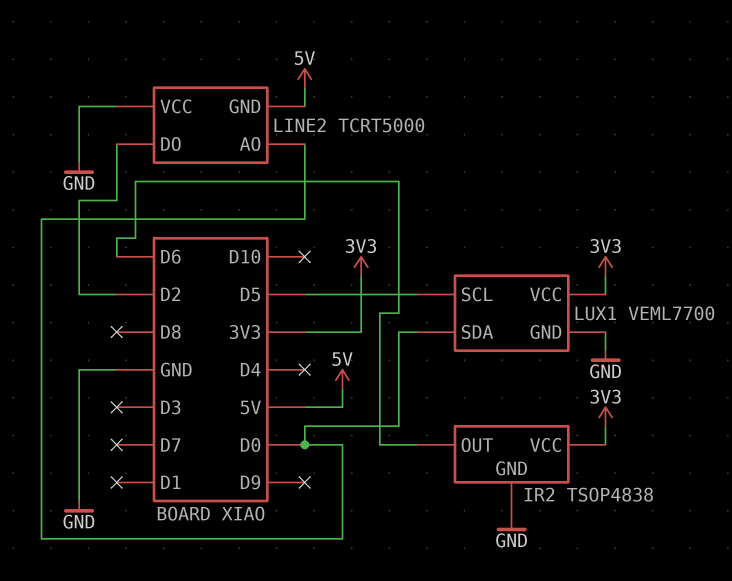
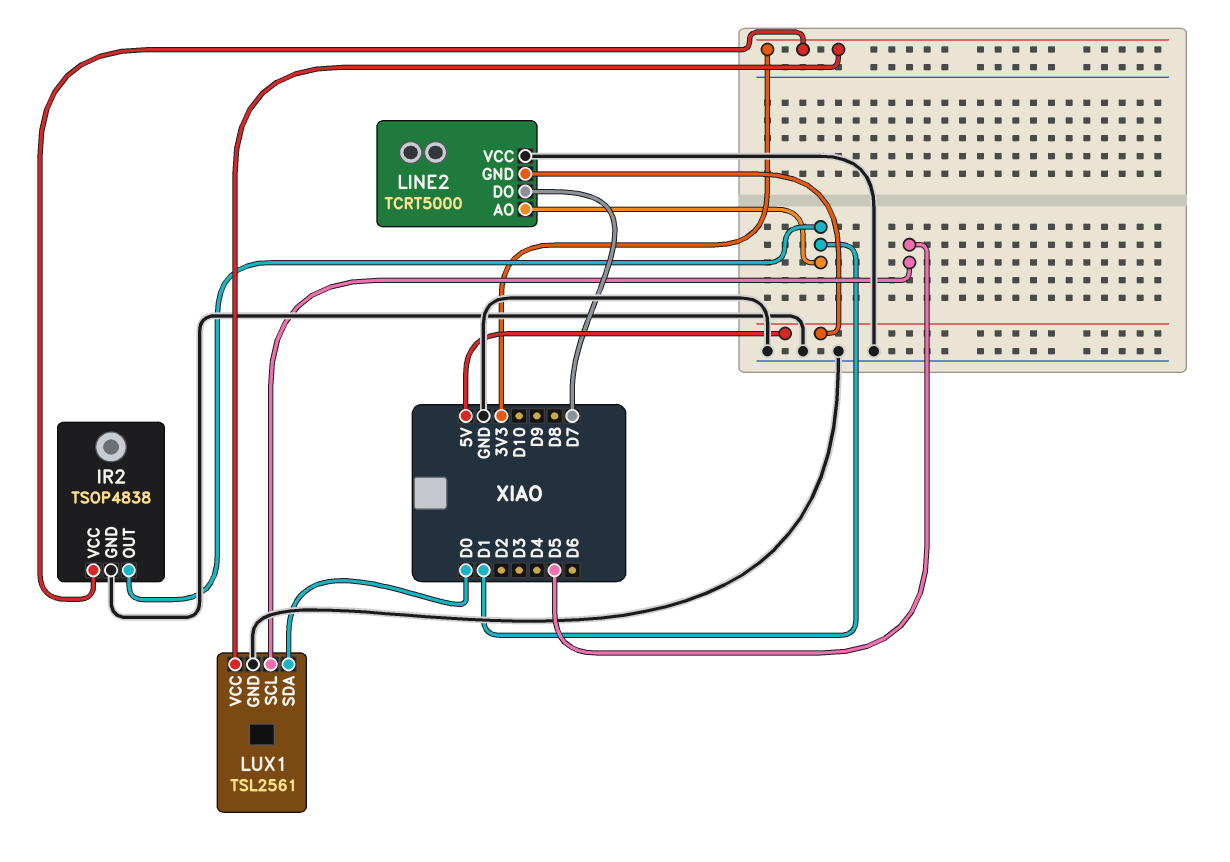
IR2 pin OUT: D6 -> D1
LINE2 pin AO: D0 -> D1
LINE2 pin DO: D2 -> D7
LUX1: VEML7700 -> TSL2561

